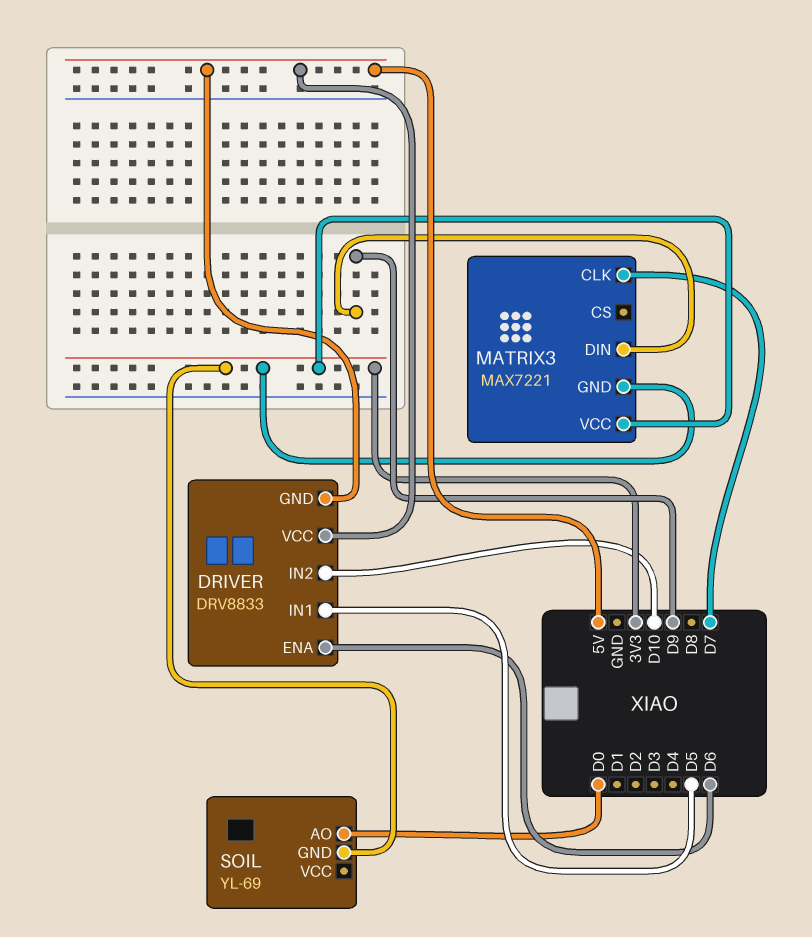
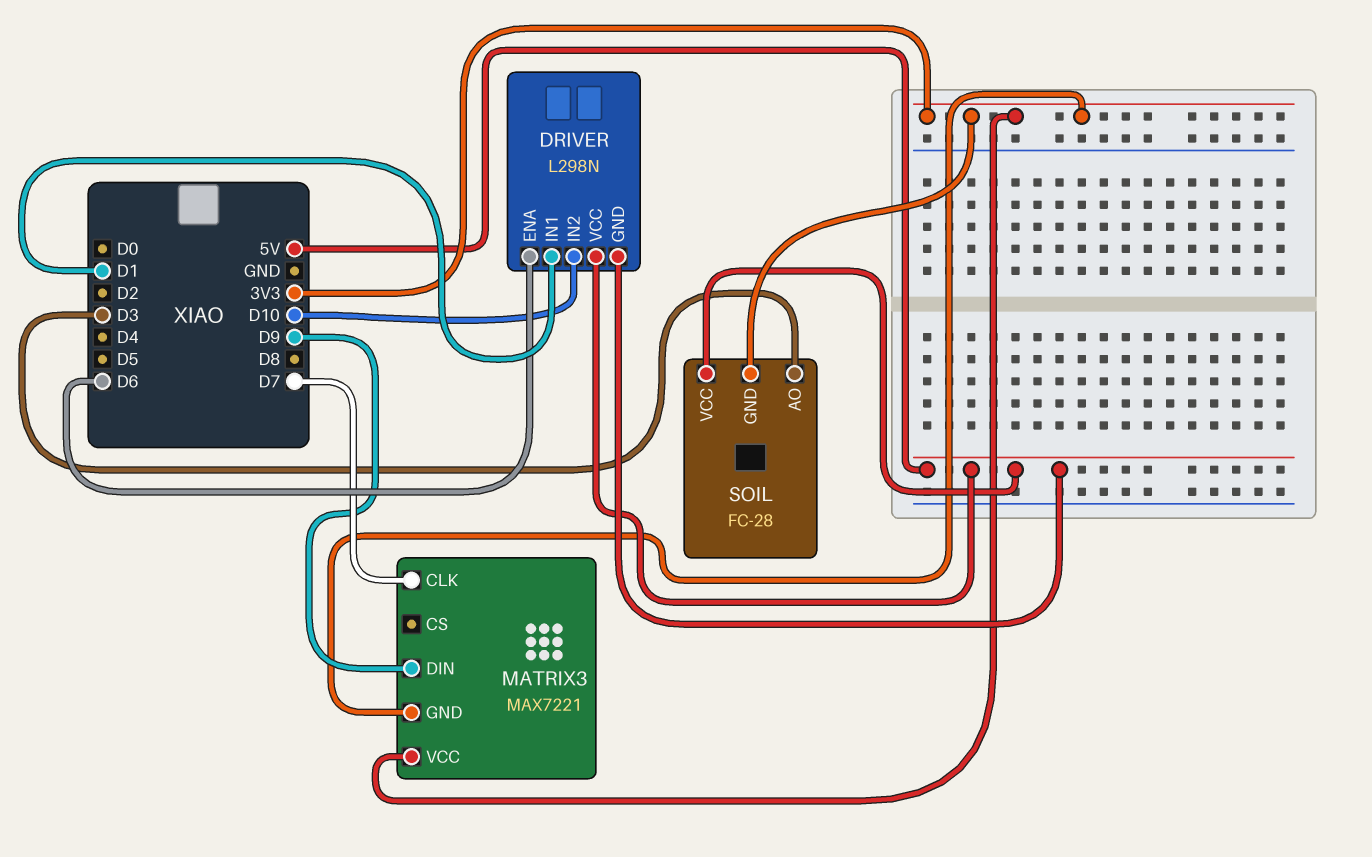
DRIVER: DRV8833 -> L298N
DRIVER pin IN1: D5 -> D1
SOIL: YL-69 -> FC-28
SOIL pin AO: D0 -> D3
SOIL pin VCC: none -> 5V

